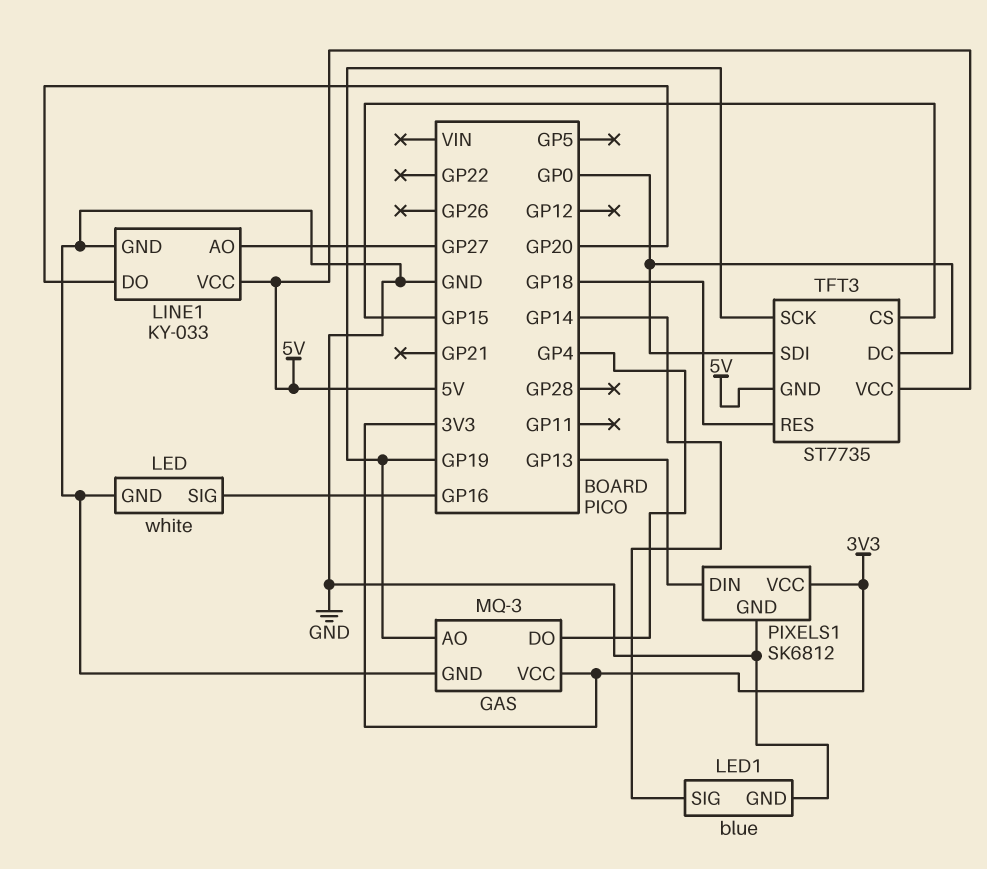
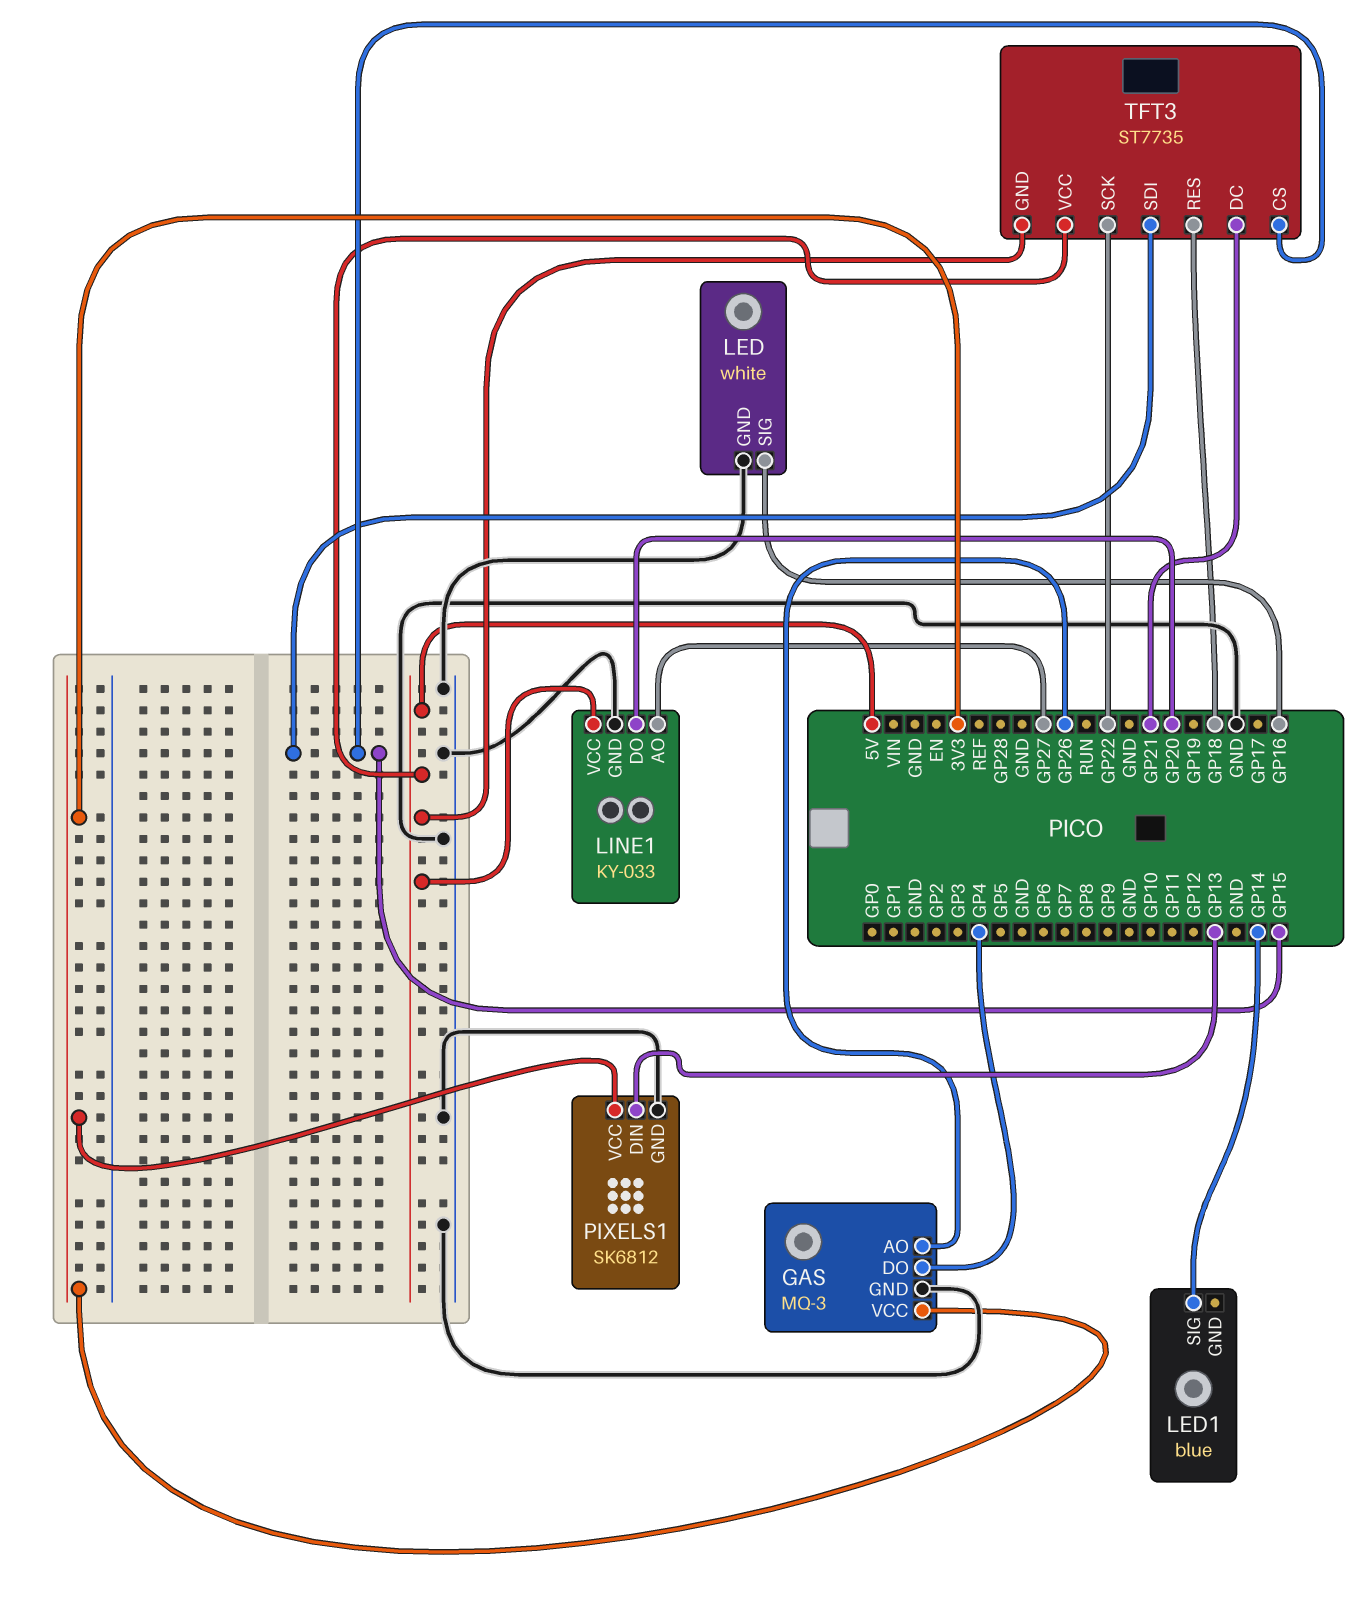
GAS pin AO: GP19 -> GP26
LED1 pin GND: GND -> none
TFT3 pin DC: GP0 -> GP21
TFT3 pin SCK: GP19 -> GP22
TFT3 pin SDI: GP0 -> GP15

